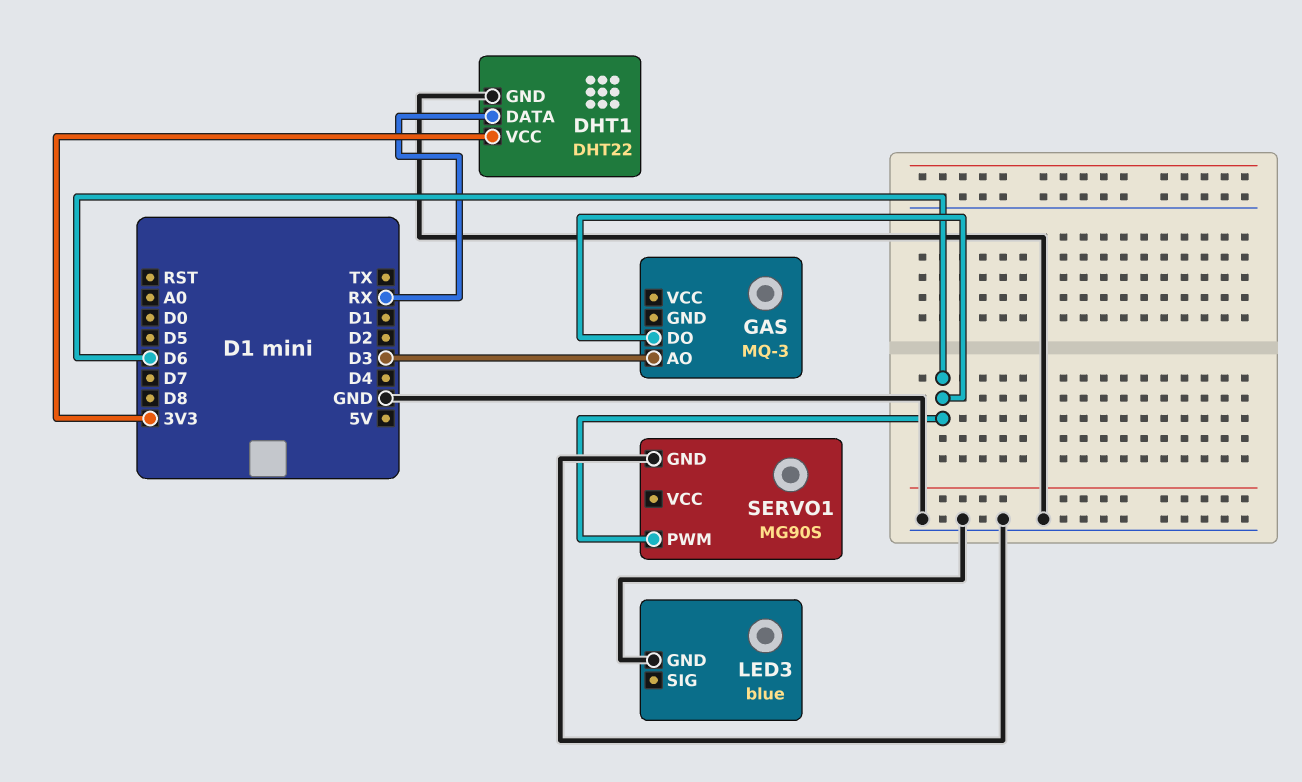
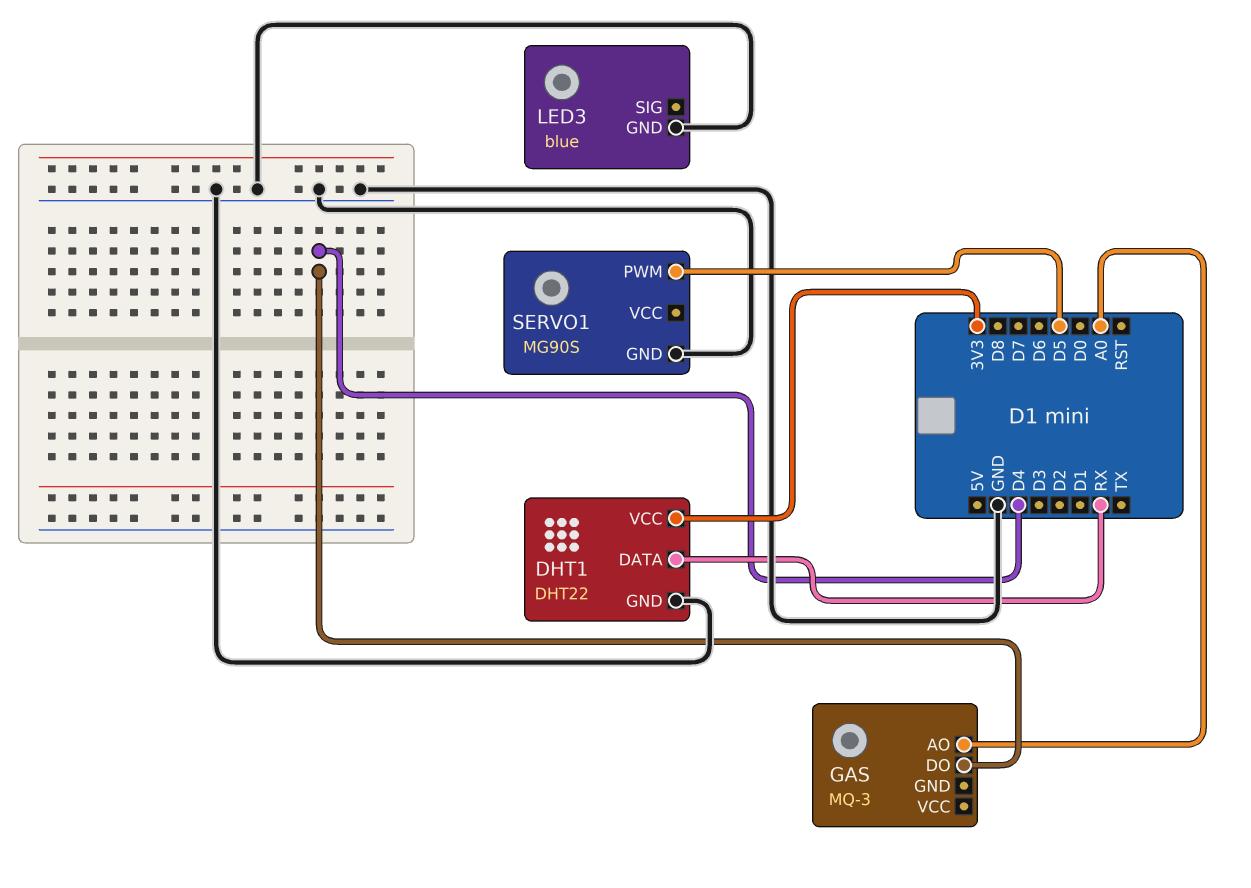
GAS pin AO: D3 -> A0
GAS pin DO: D6 -> D4
SERVO1 pin PWM: D6 -> D5

